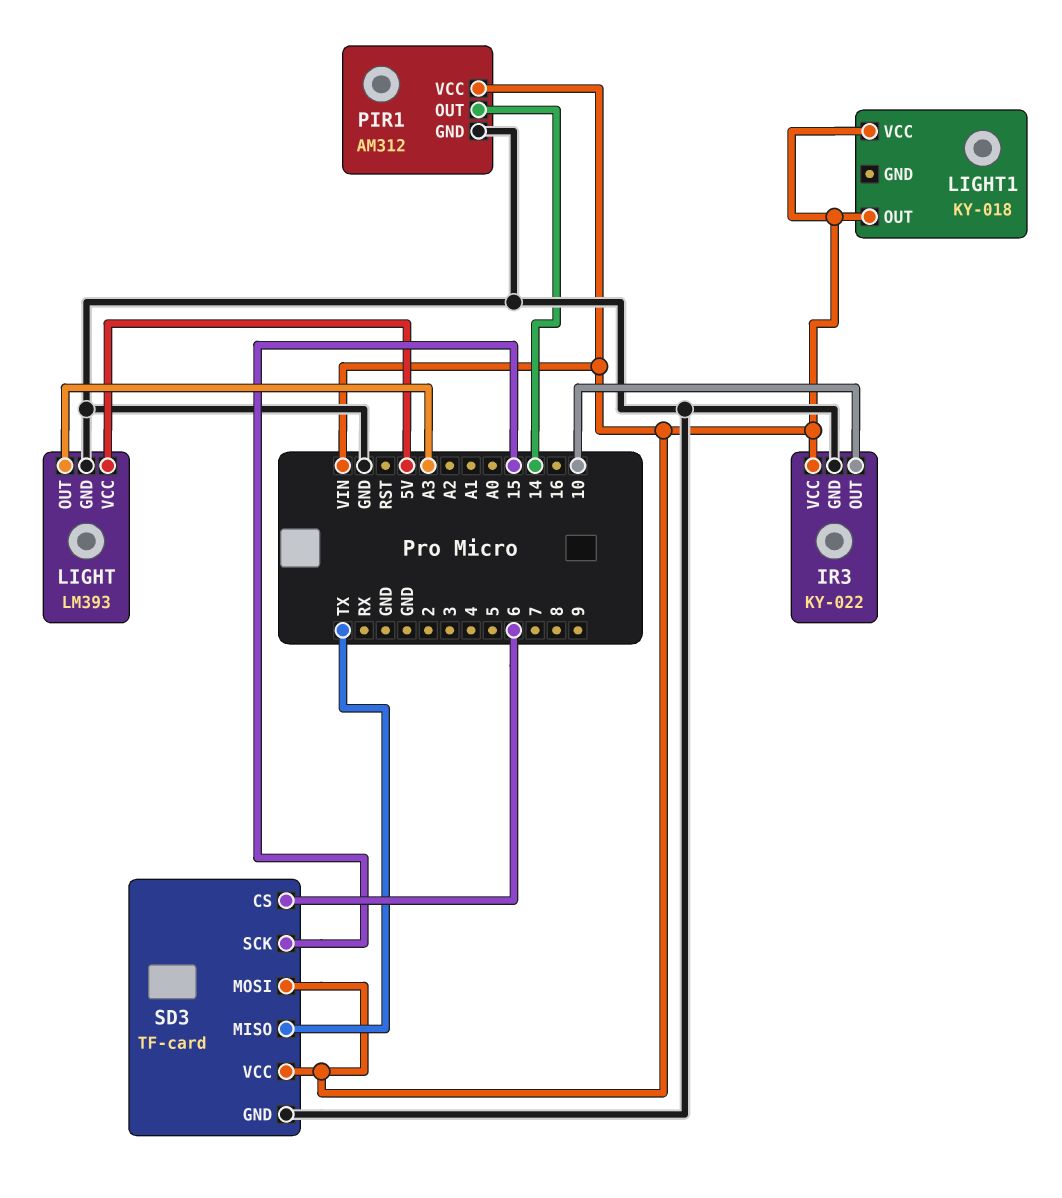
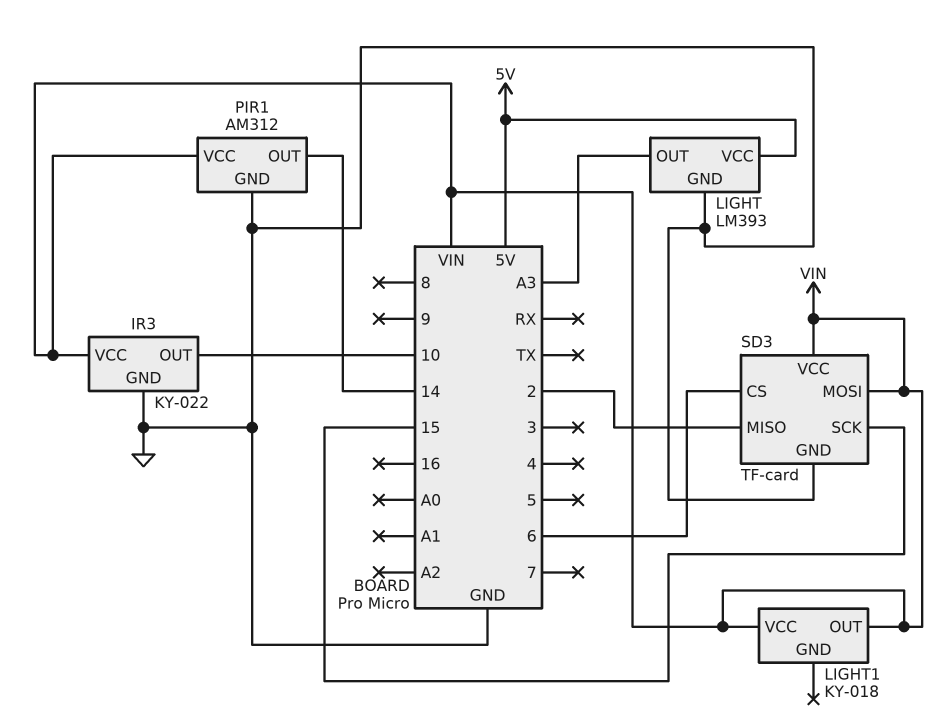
SD3 pin MISO: TX -> 2

